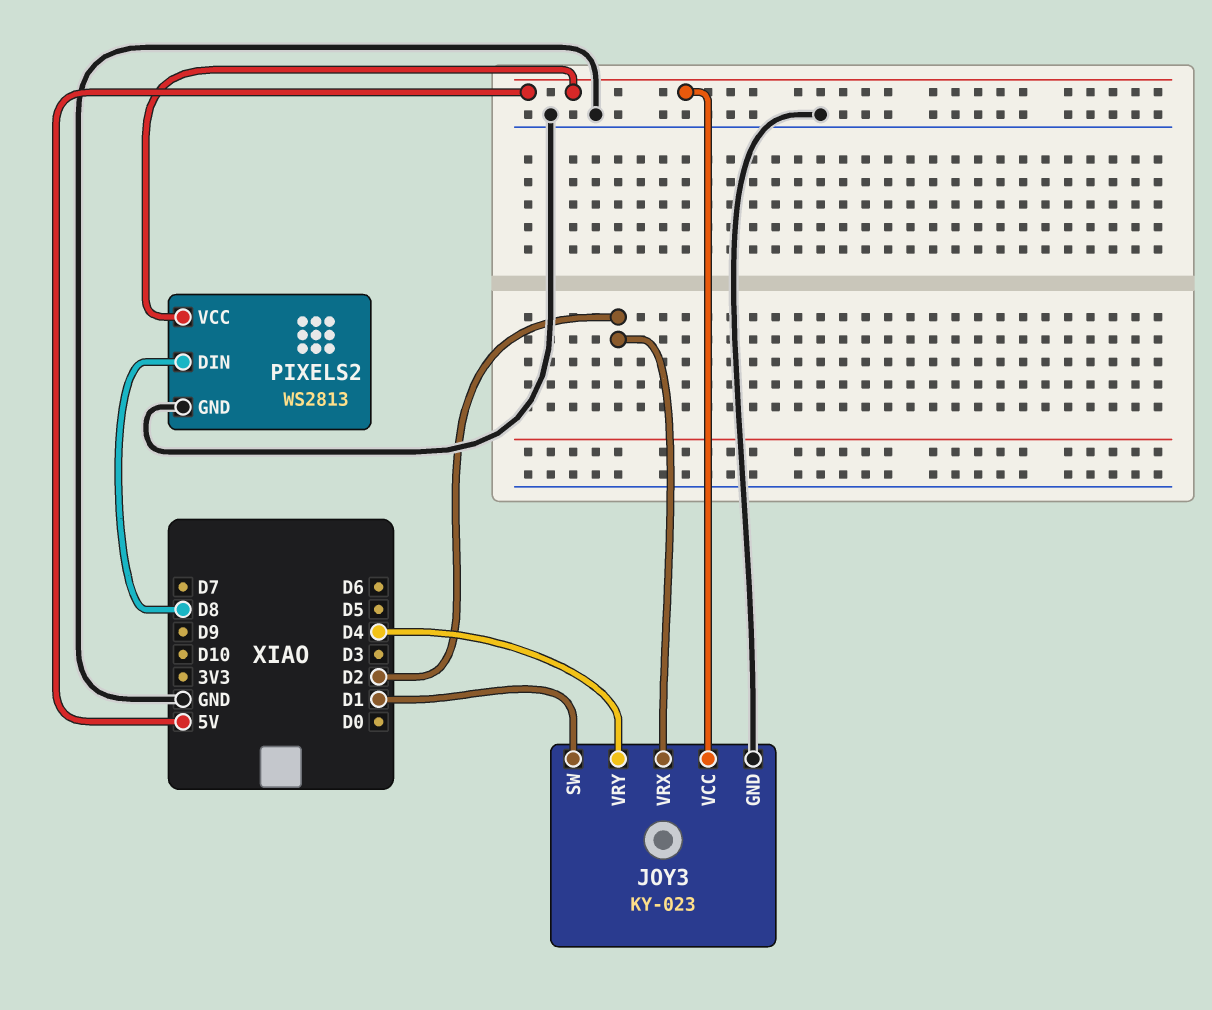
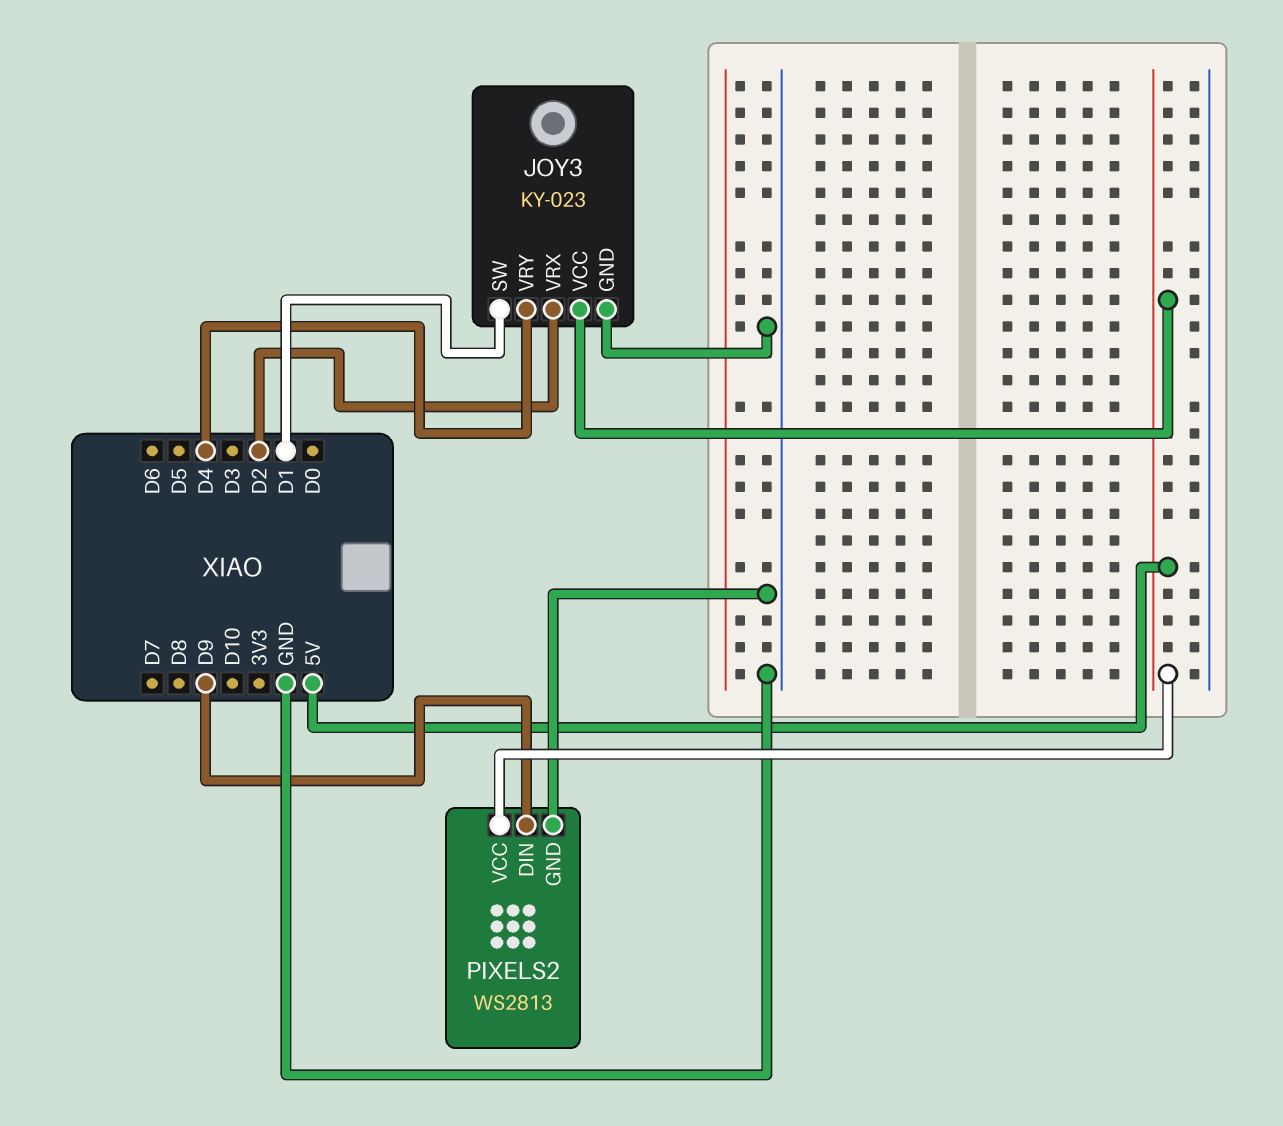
PIXELS2 pin DIN: D8 -> D9

